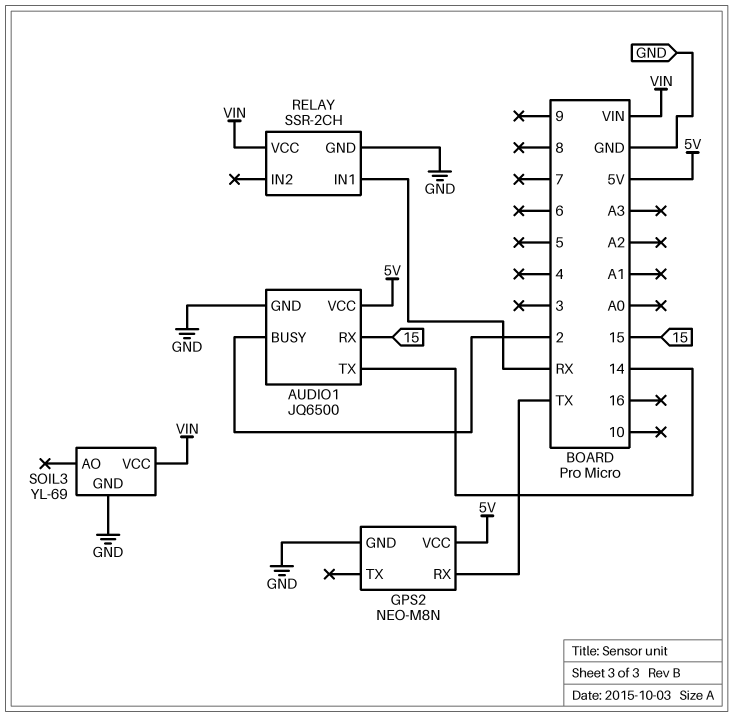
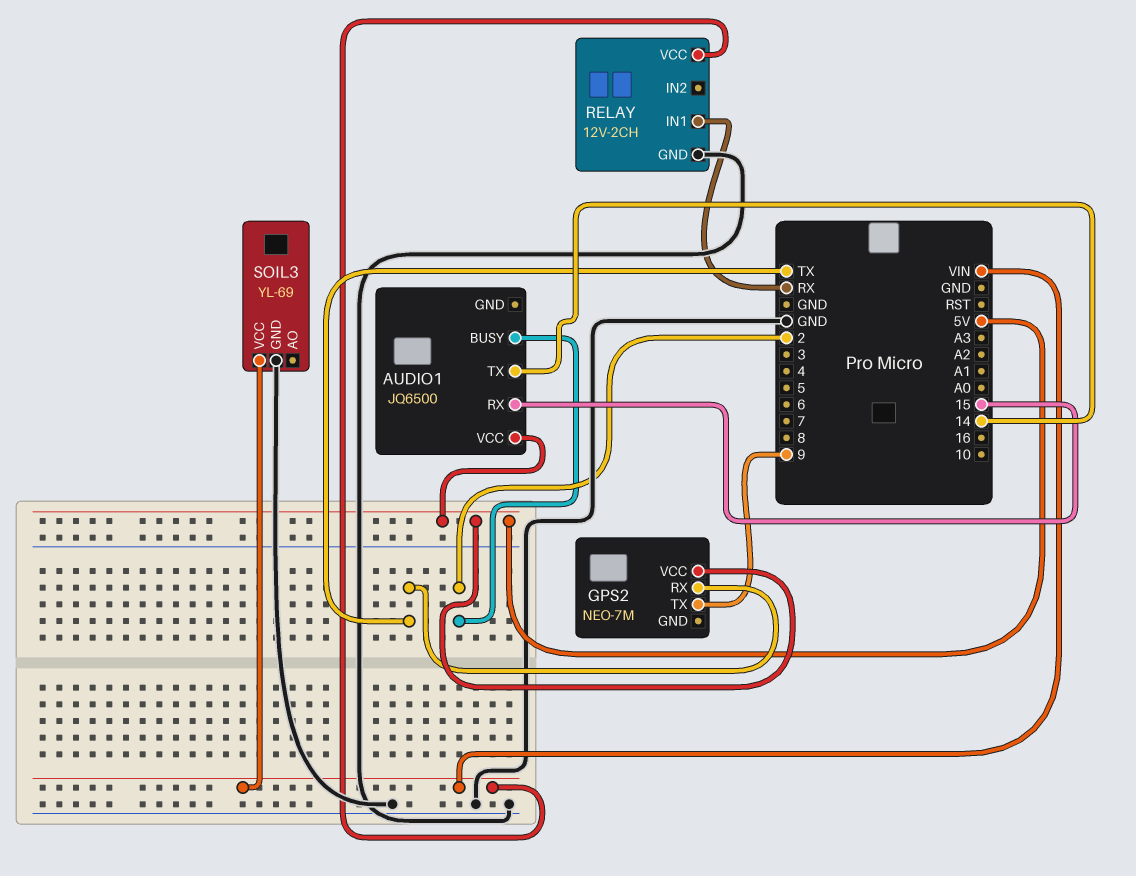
AUDIO1 pin GND: GND -> none
GPS2: NEO-M8N -> NEO-7M
GPS2 pin GND: GND -> none
GPS2 pin TX: none -> 9
RELAY: SSR-2CH -> 12V-2CH

